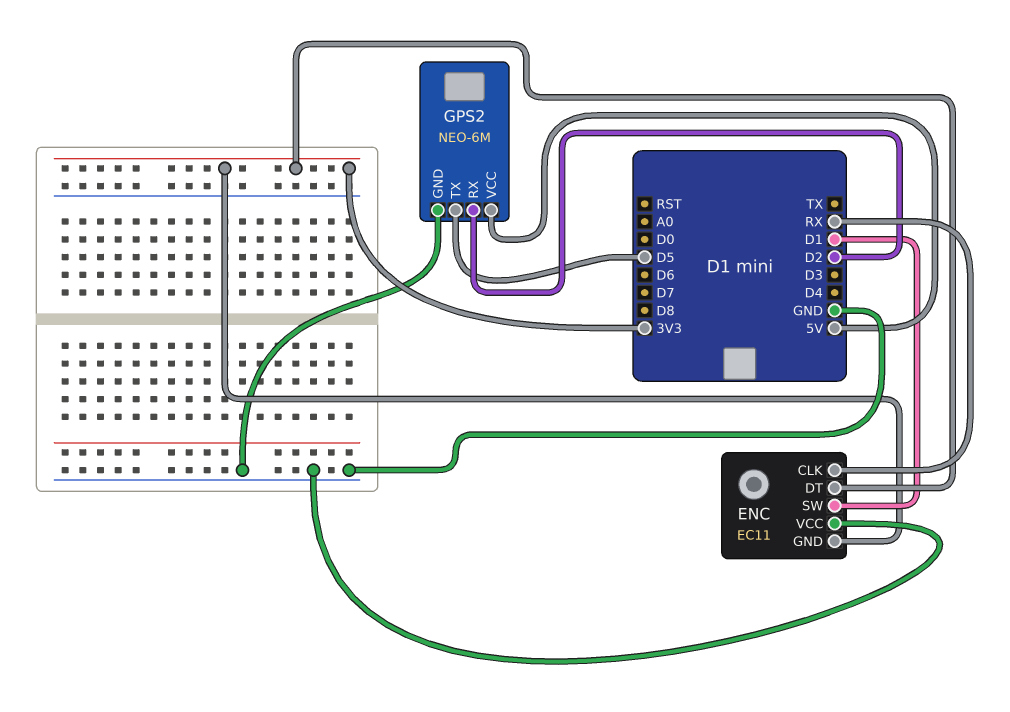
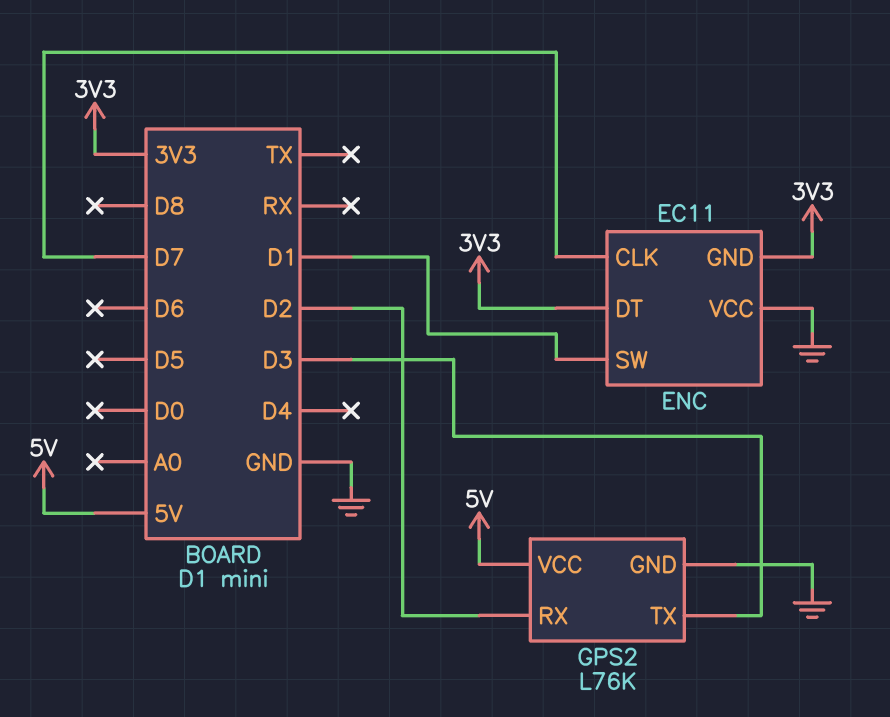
ENC pin CLK: RX -> D7
GPS2: NEO-6M -> L76K
GPS2 pin TX: D5 -> D3

